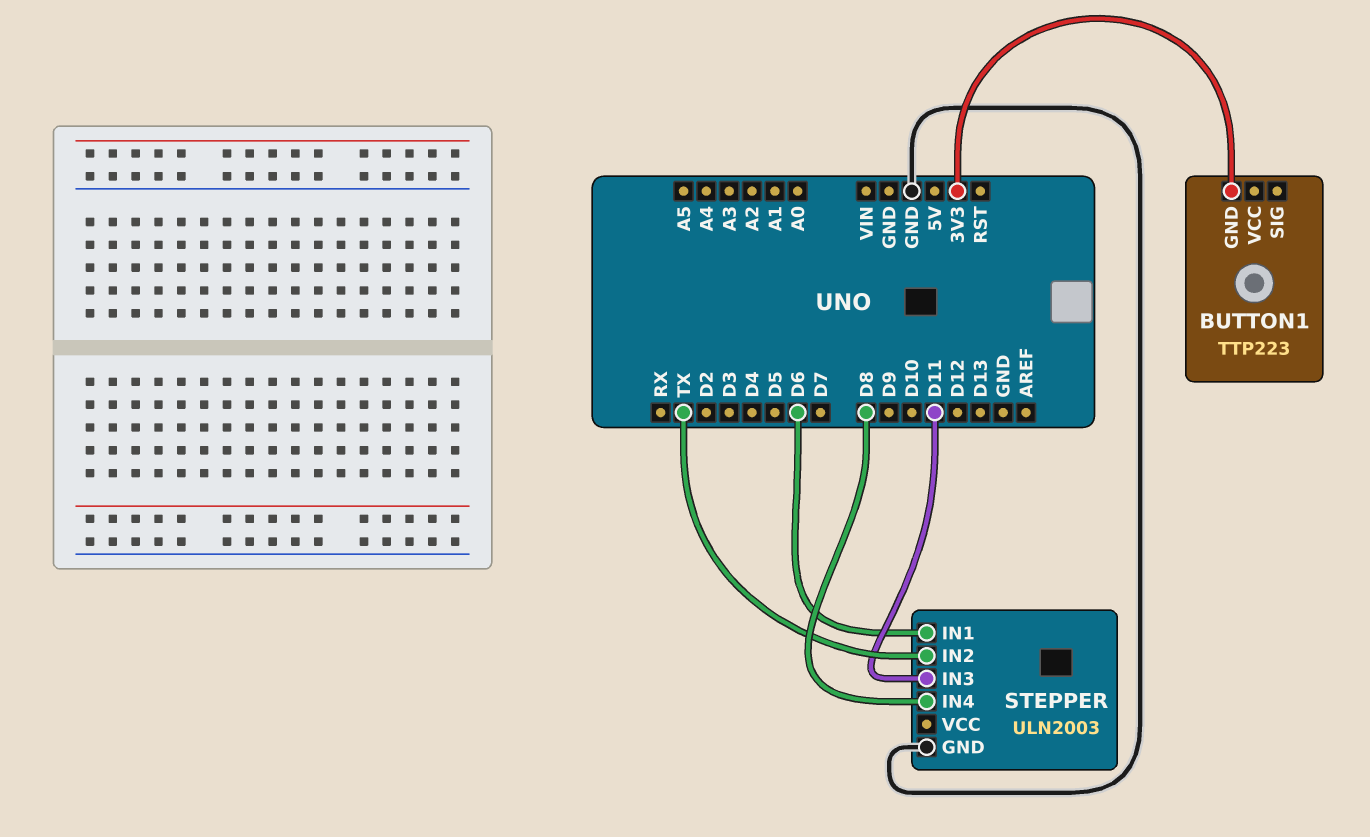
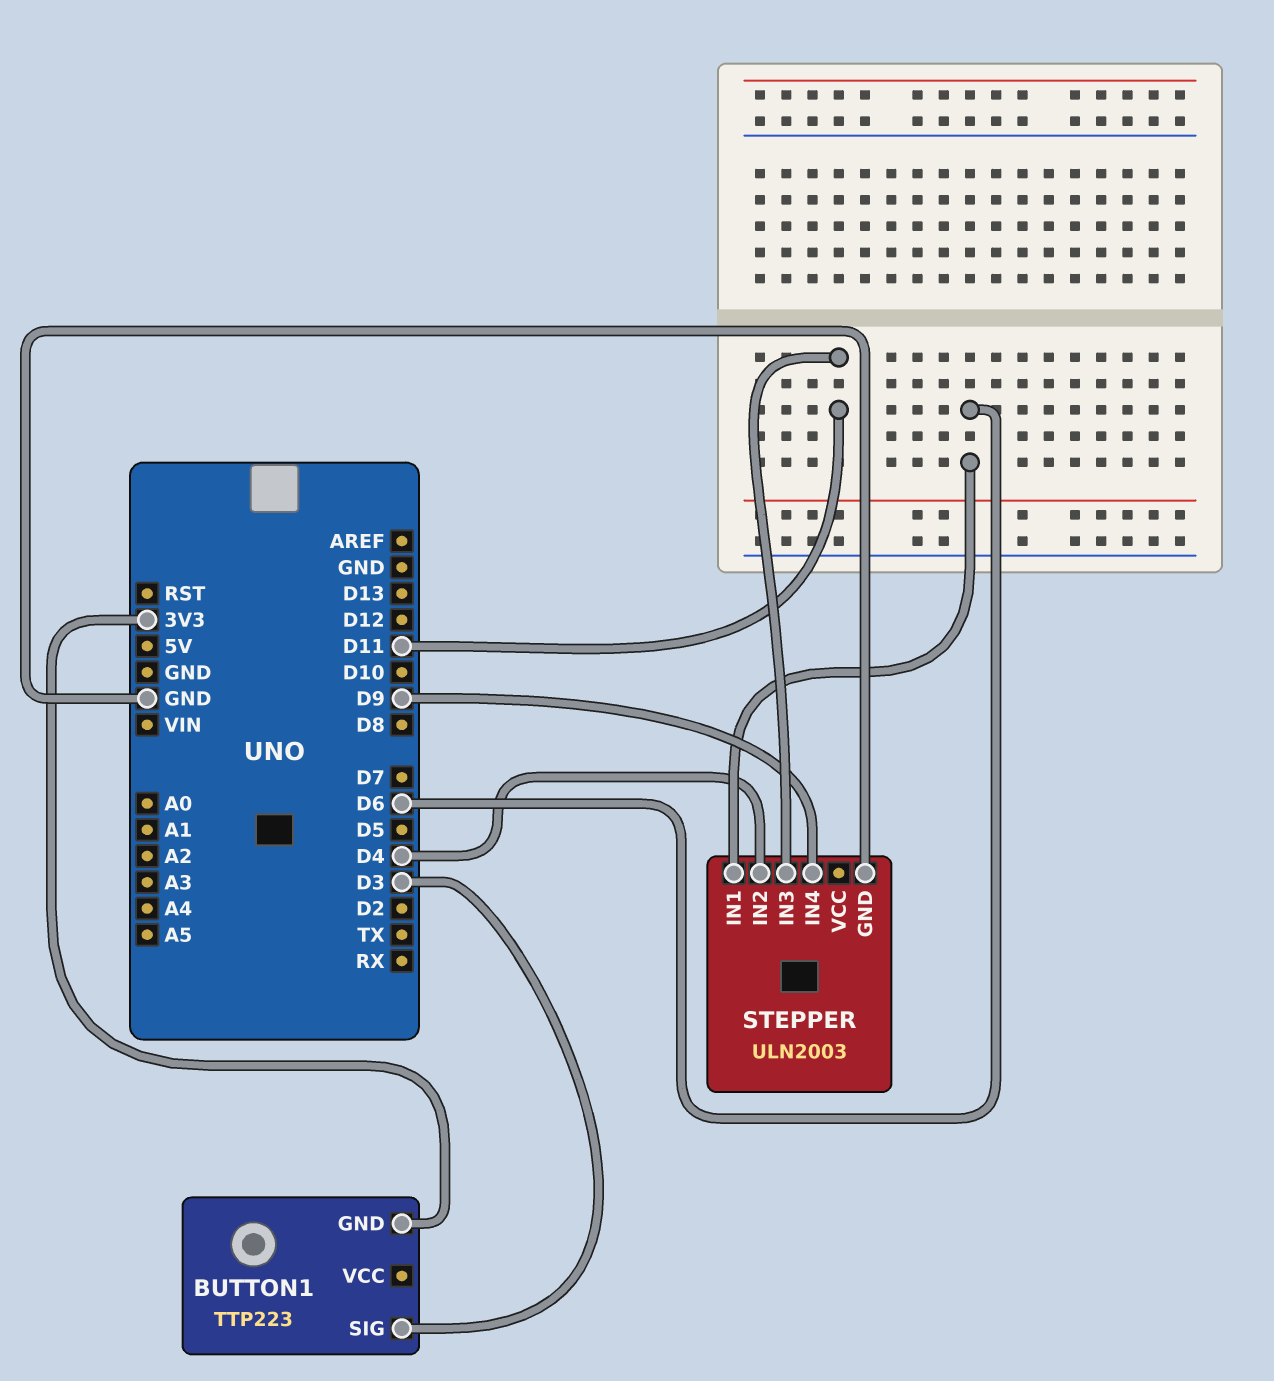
BUTTON1 pin SIG: none -> D3
STEPPER pin IN2: TX -> D4
STEPPER pin IN4: D8 -> D9

